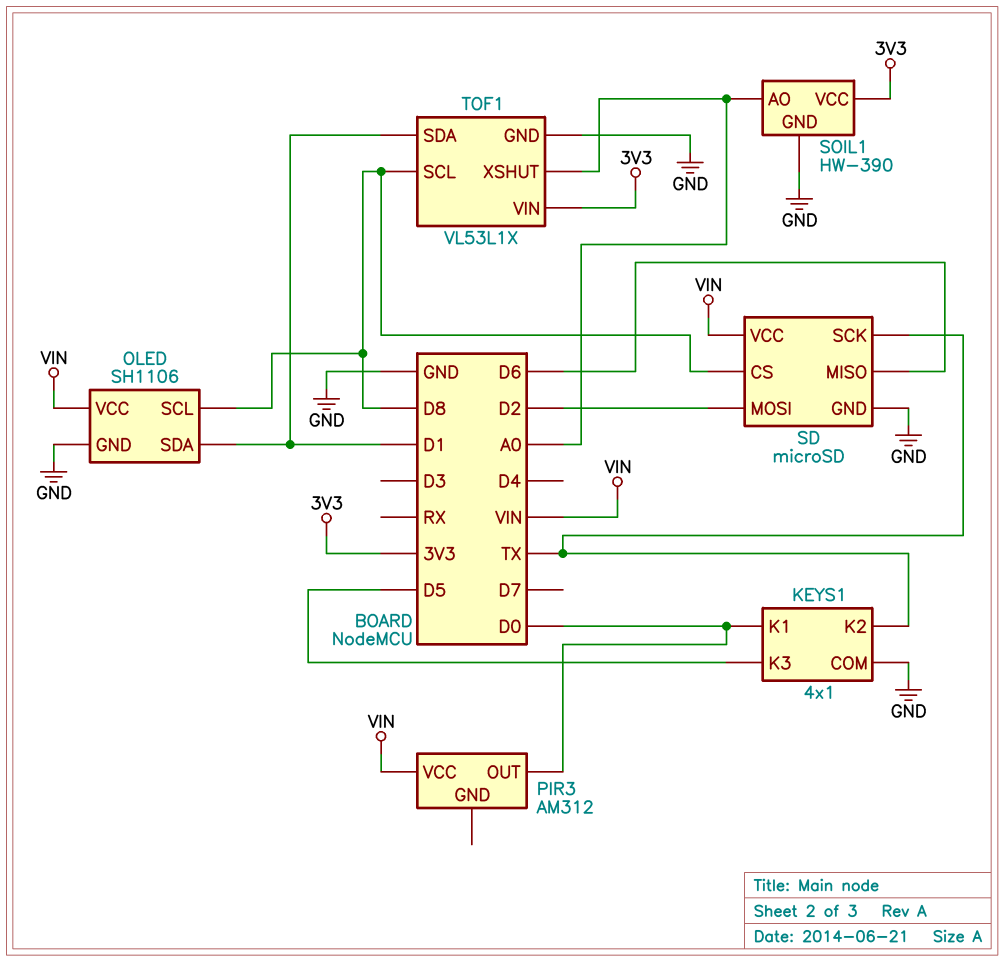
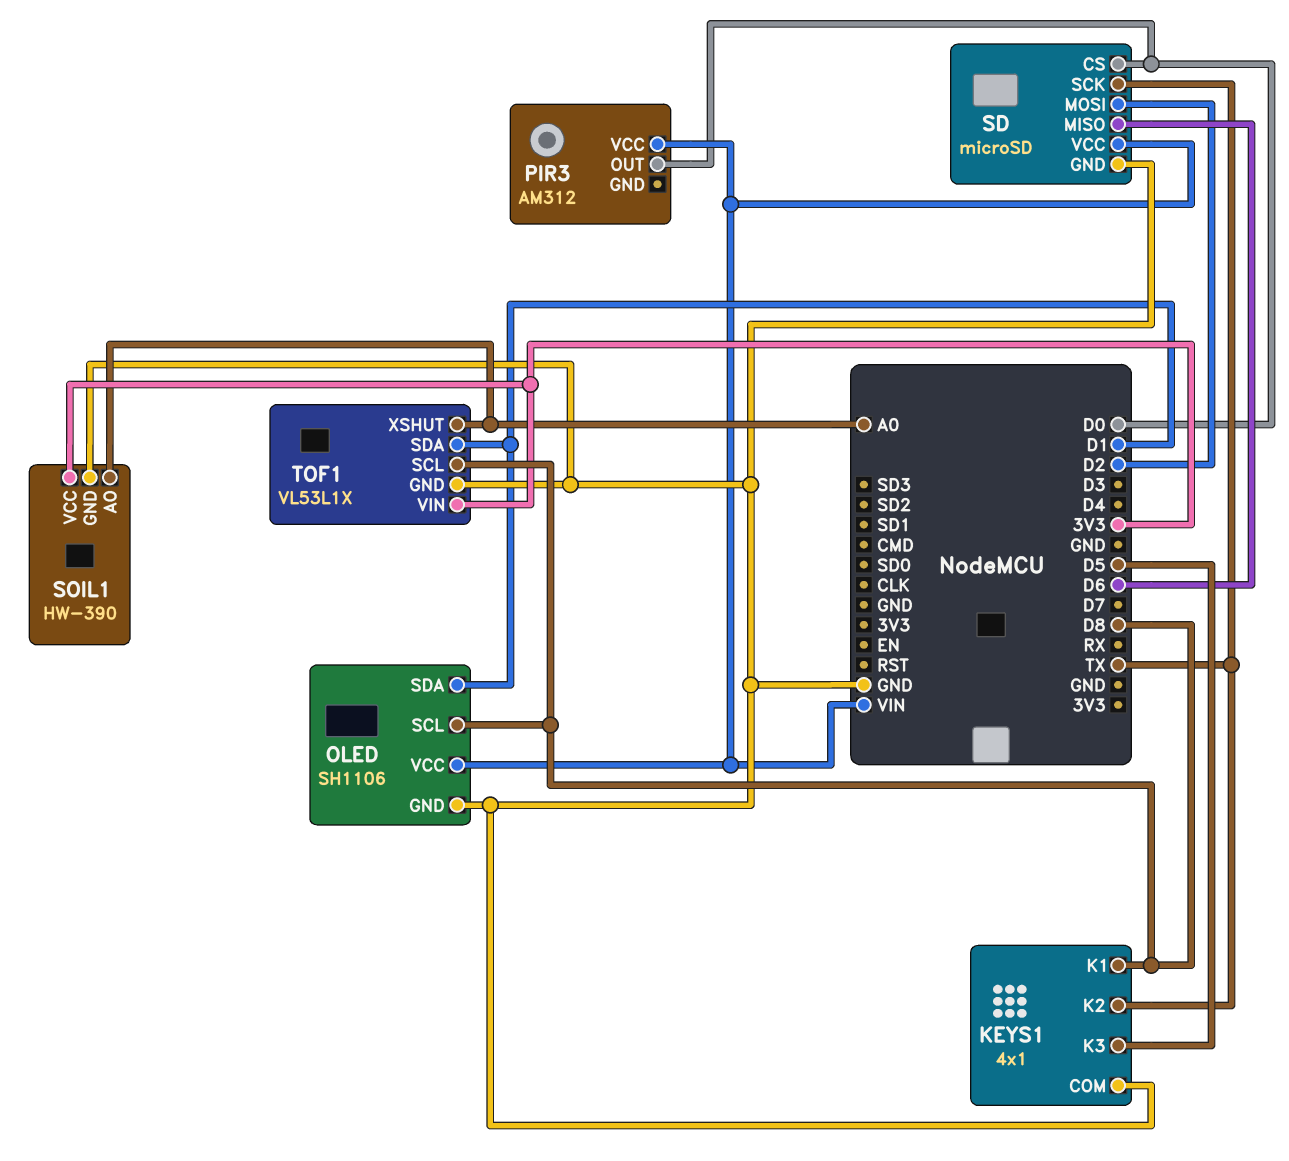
KEYS1 pin K1: D0 -> D8
SD pin CS: D8 -> D0

